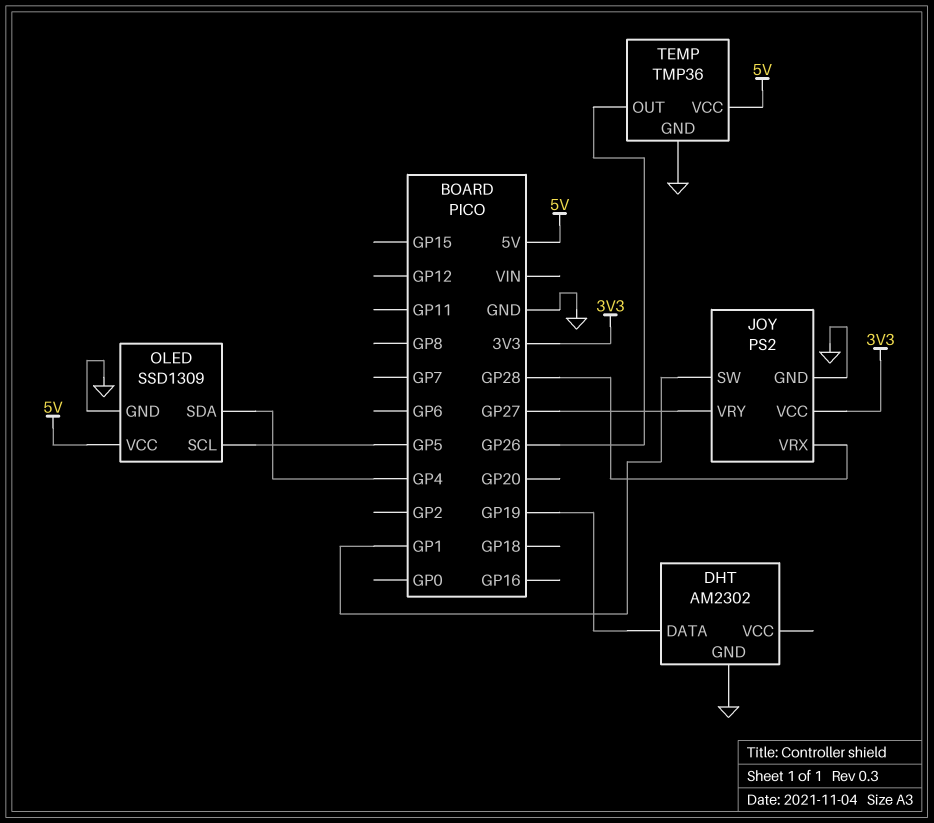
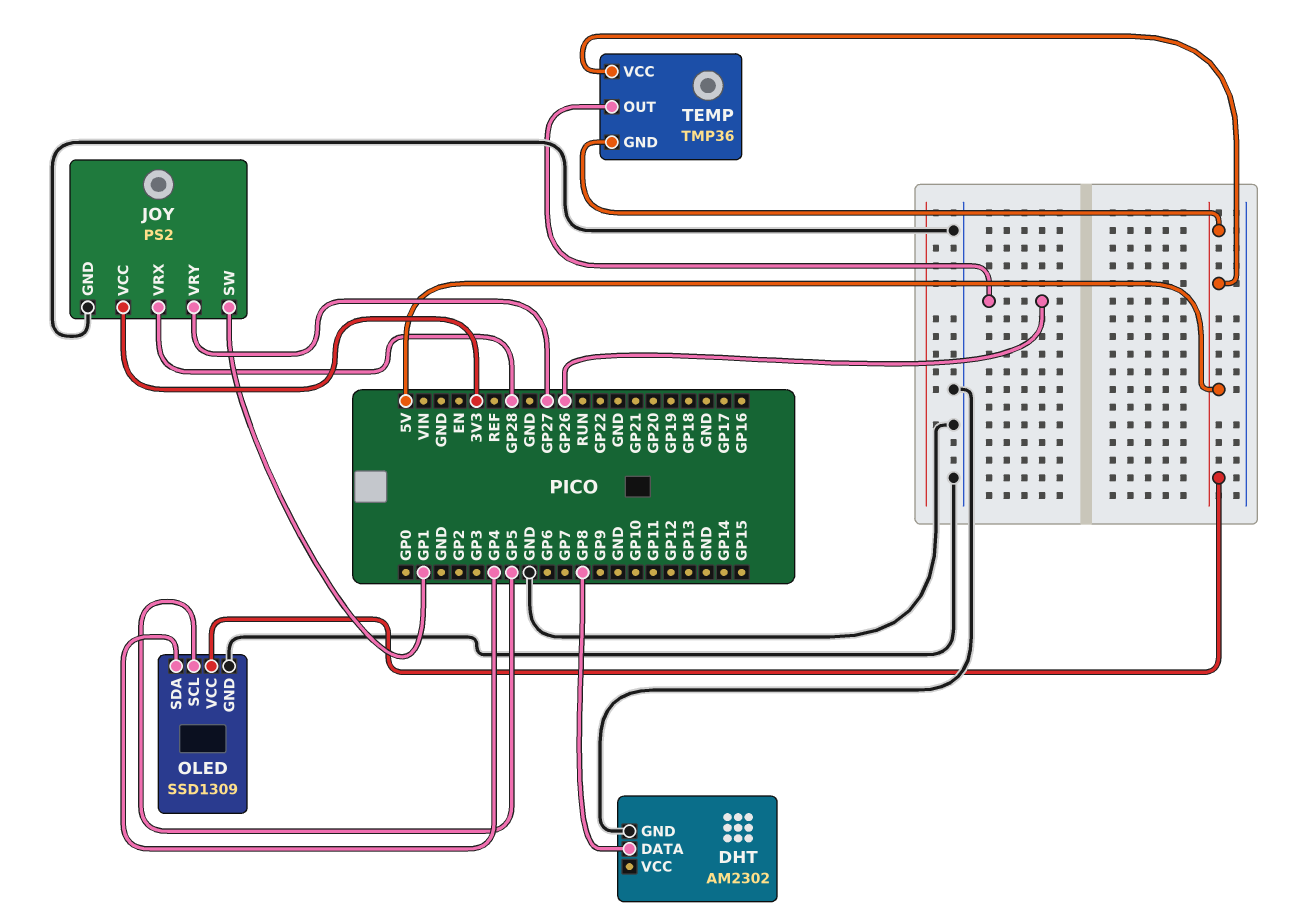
DHT pin DATA: GP19 -> GP8
TEMP pin GND: GND -> 5V

